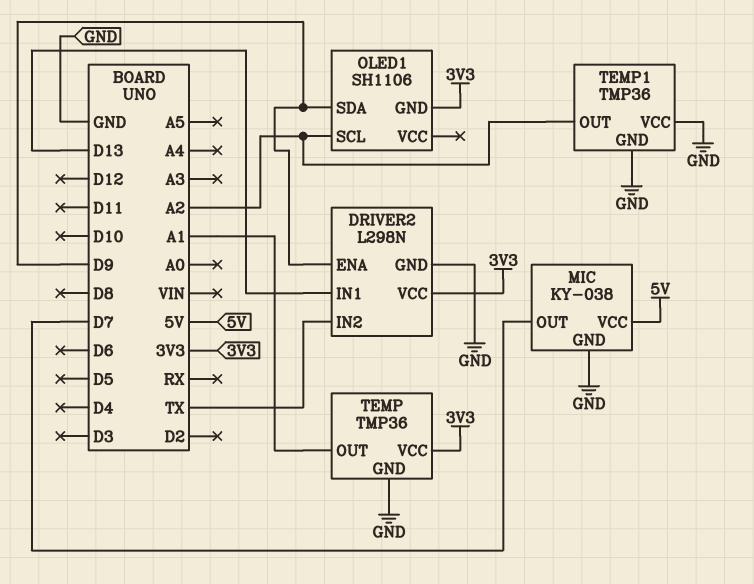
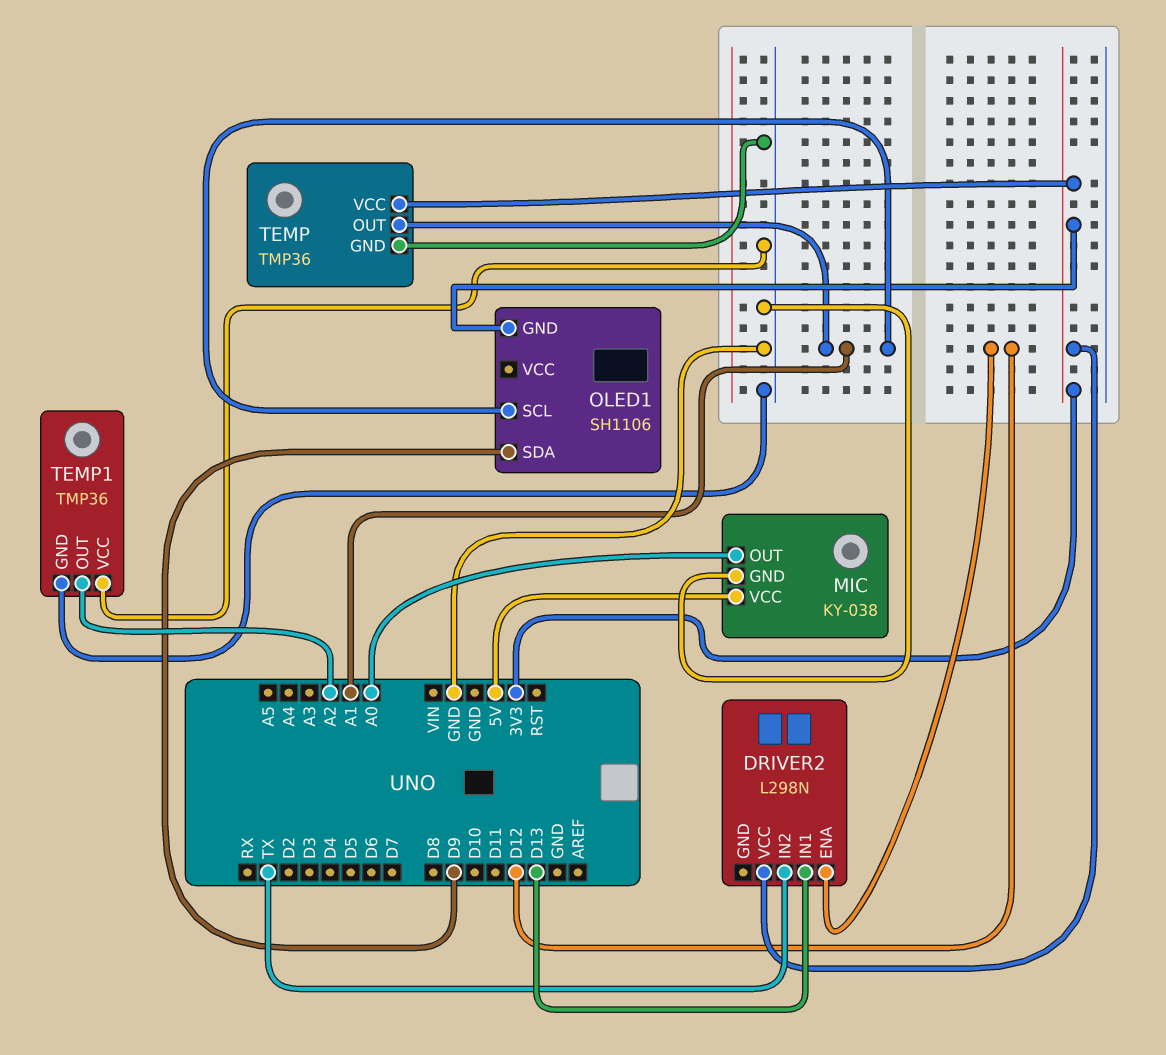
DRIVER2 pin ENA: D9 -> D12
DRIVER2 pin GND: GND -> none
MIC pin OUT: D7 -> A0
OLED1 pin SCL: A2 -> A1

